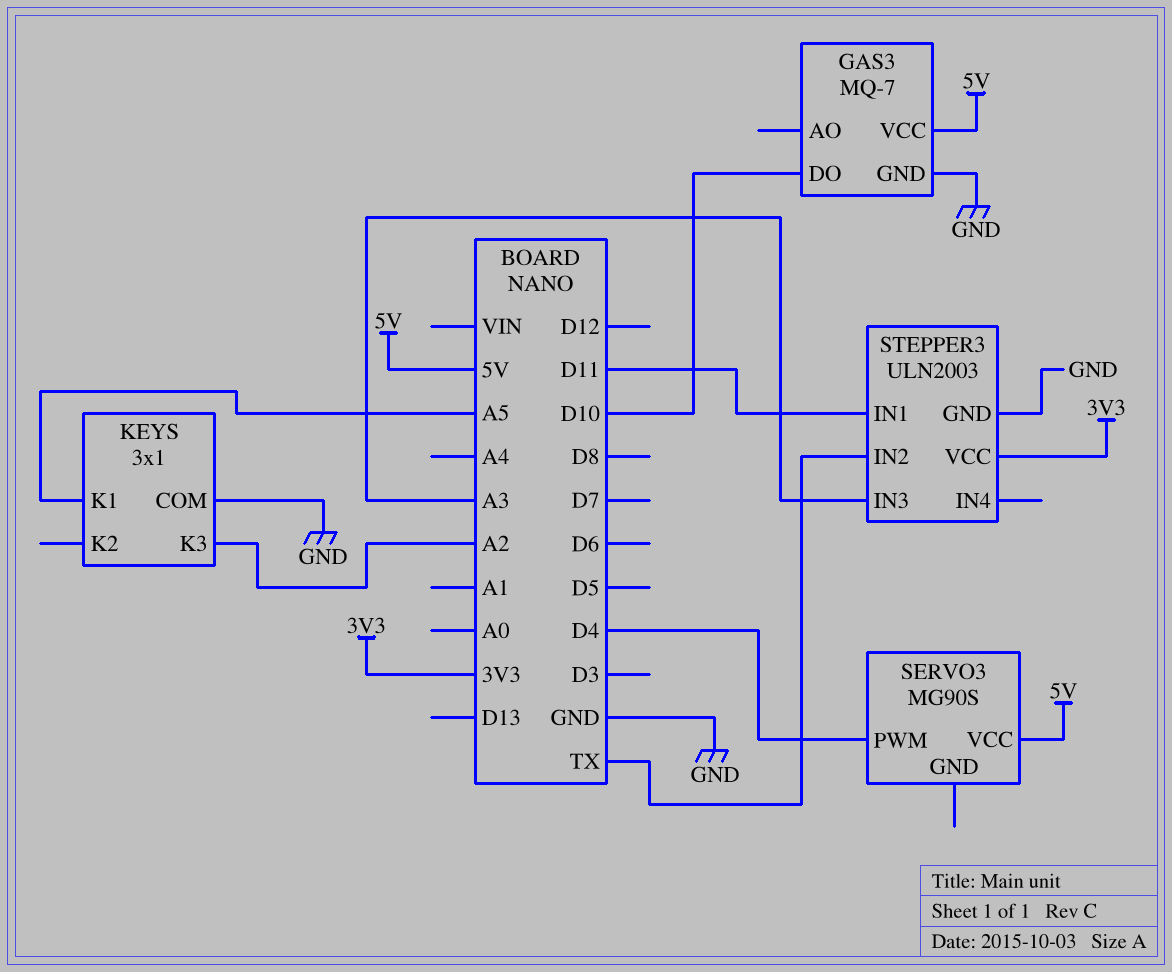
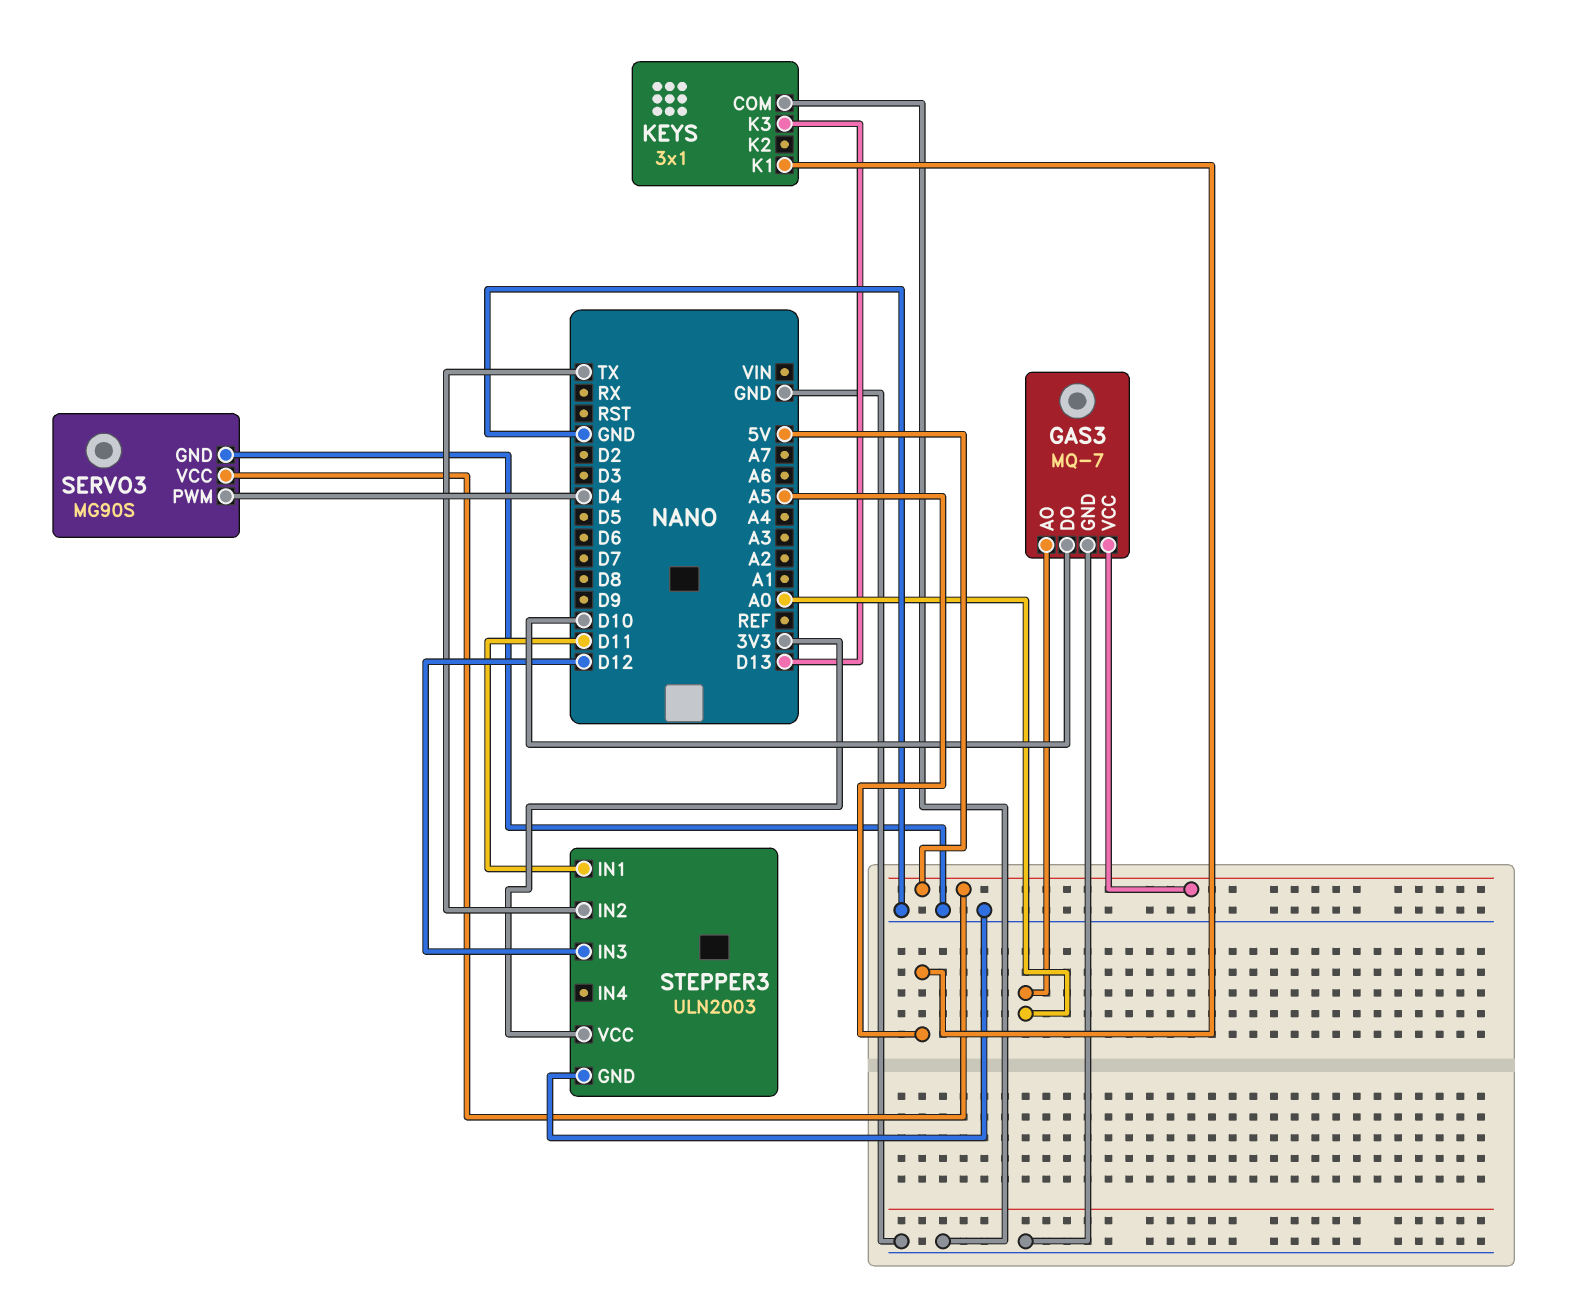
GAS3 pin AO: none -> A0
KEYS pin K3: A2 -> D13
SERVO3 pin GND: none -> GND
STEPPER3 pin IN3: A3 -> D12

